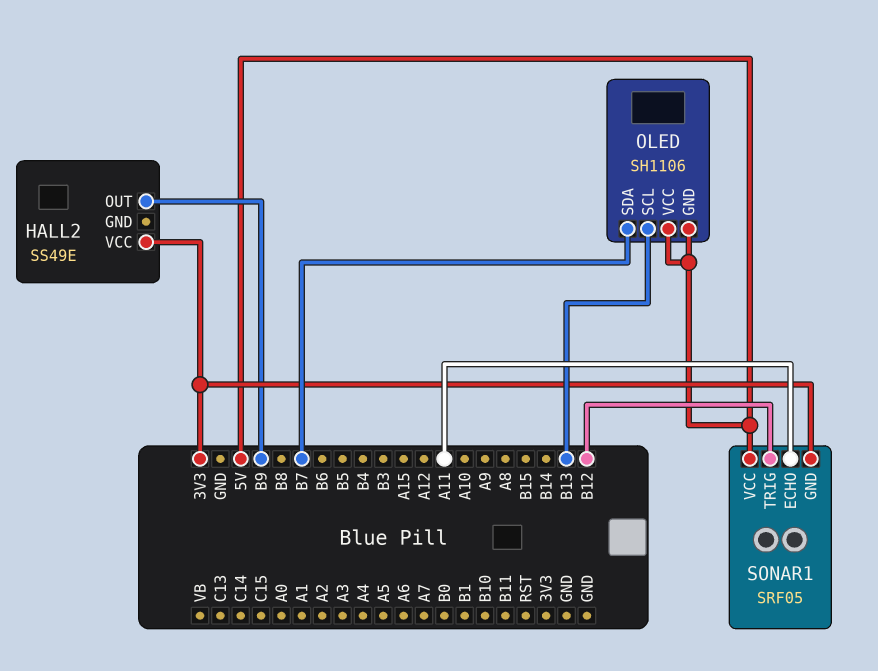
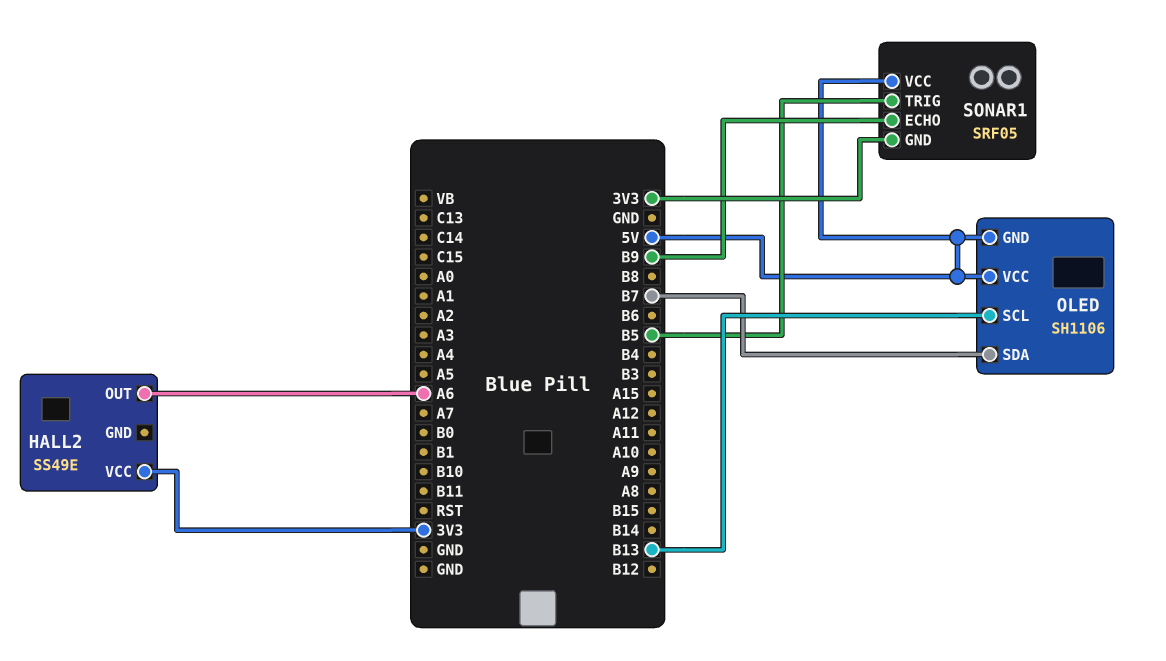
HALL2 pin OUT: B9 -> A6
SONAR1 pin ECHO: A11 -> B9
SONAR1 pin TRIG: B12 -> B5

